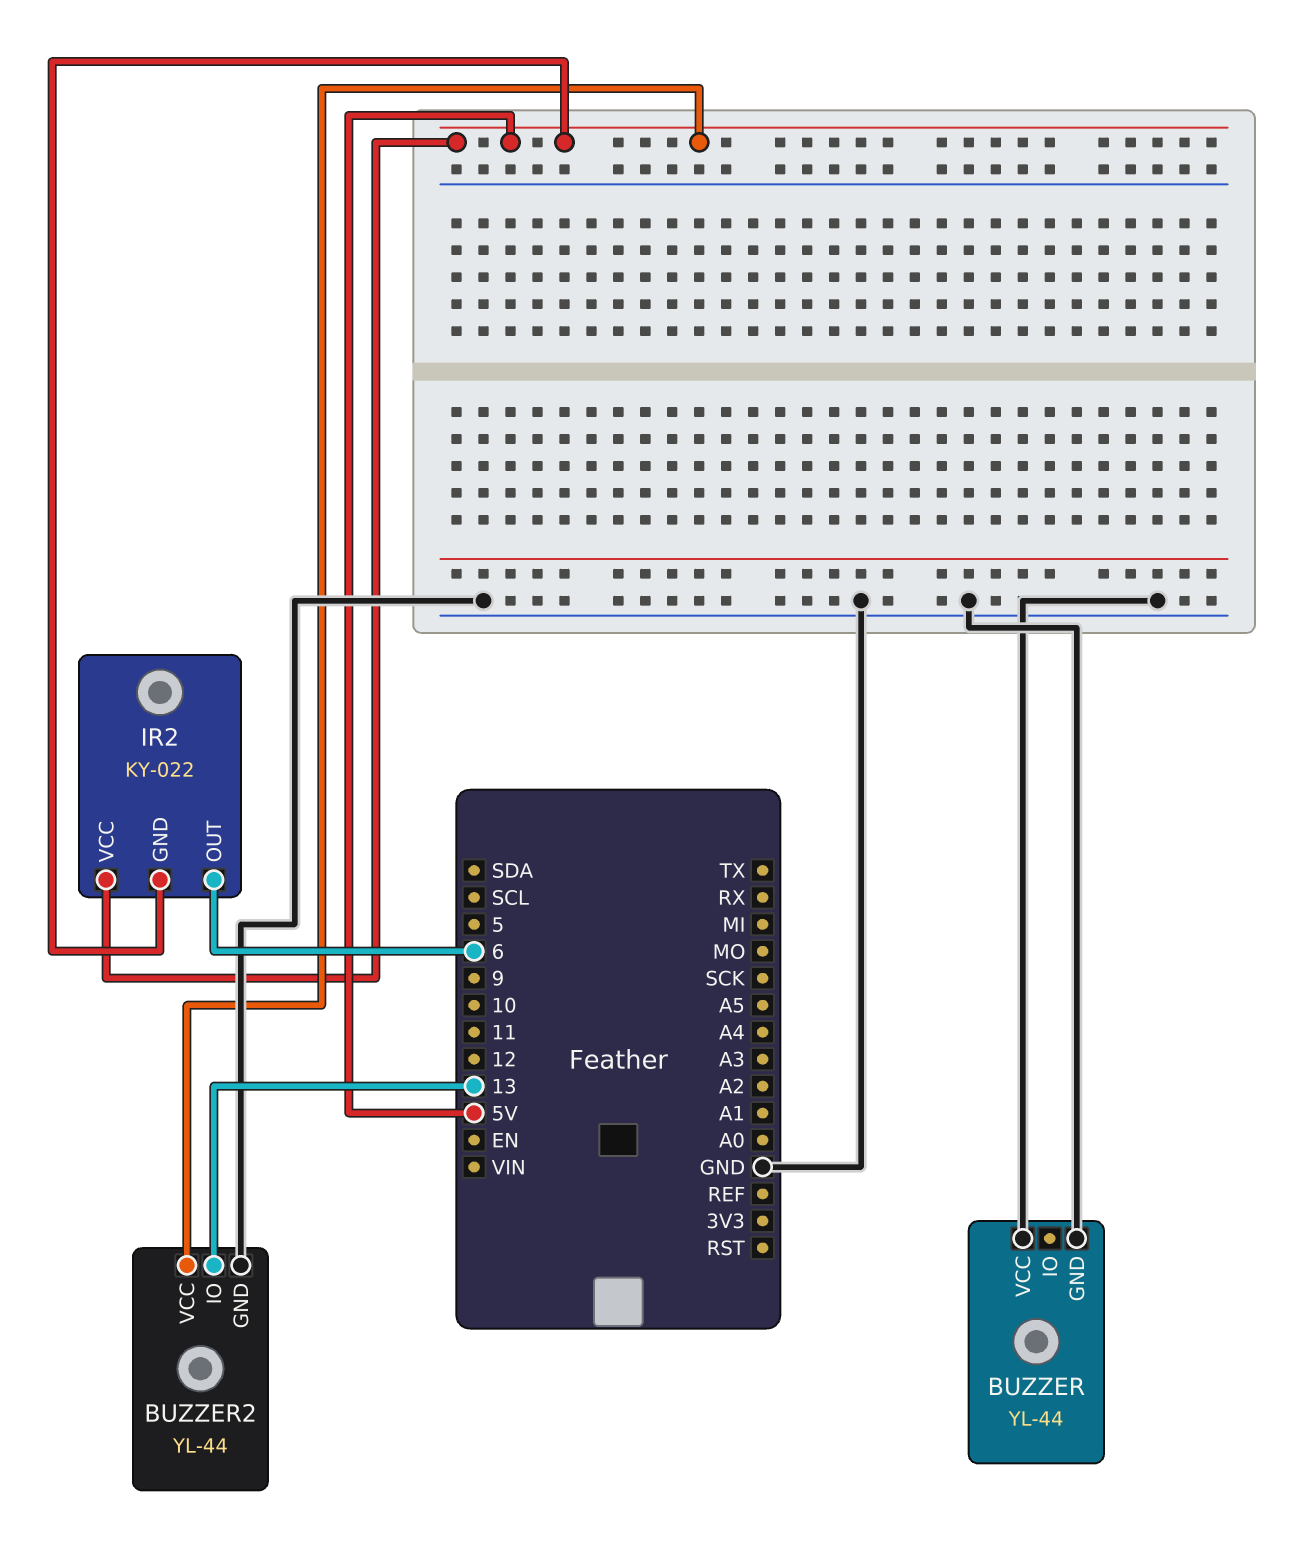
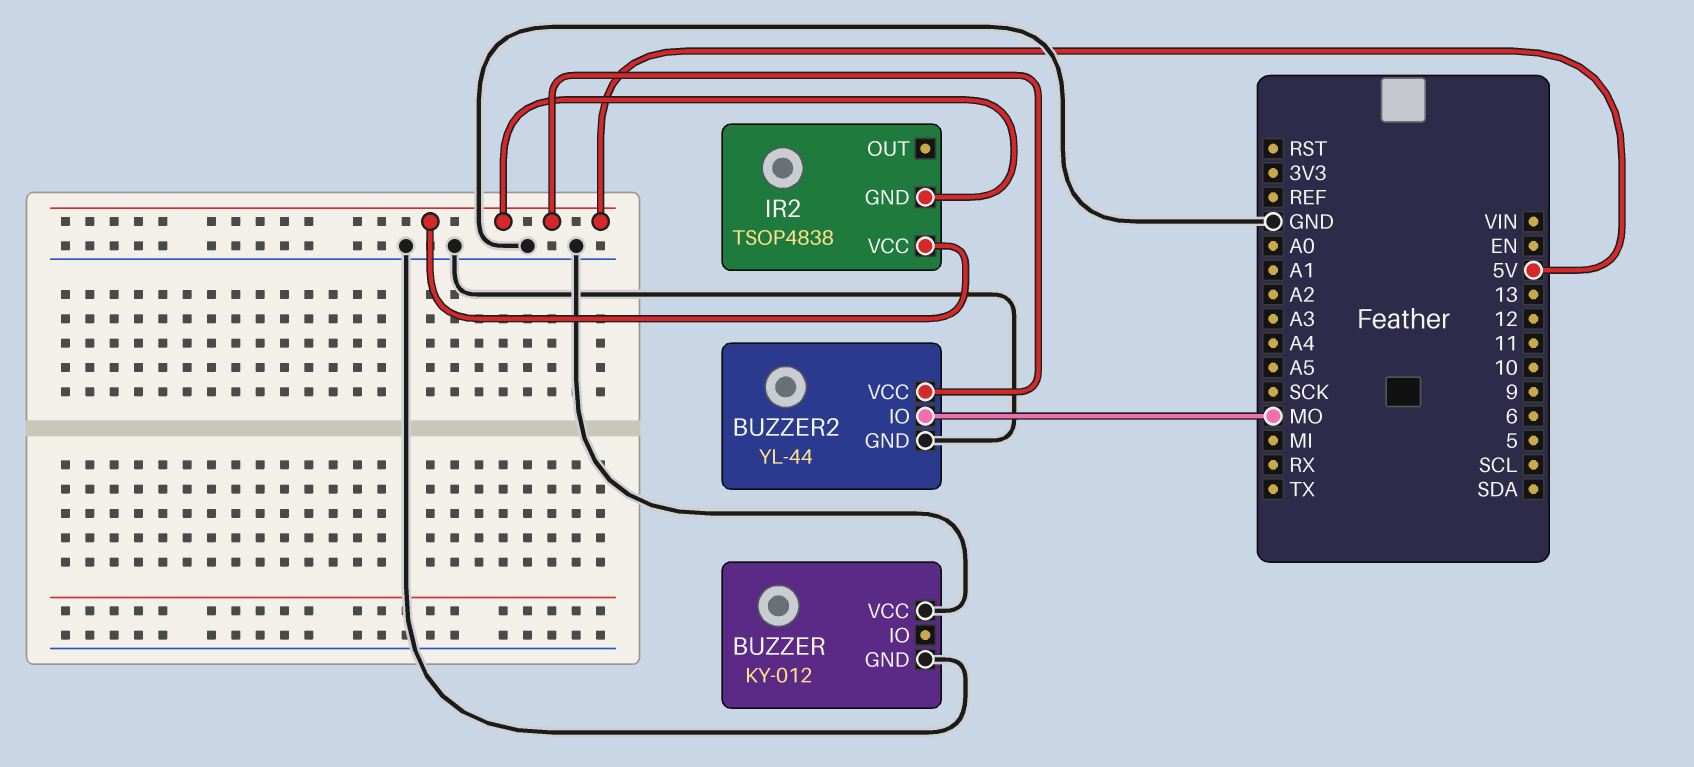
BUZZER: YL-44 -> KY-012
BUZZER2 pin IO: 13 -> MO
IR2: KY-022 -> TSOP4838
IR2 pin OUT: 6 -> none

